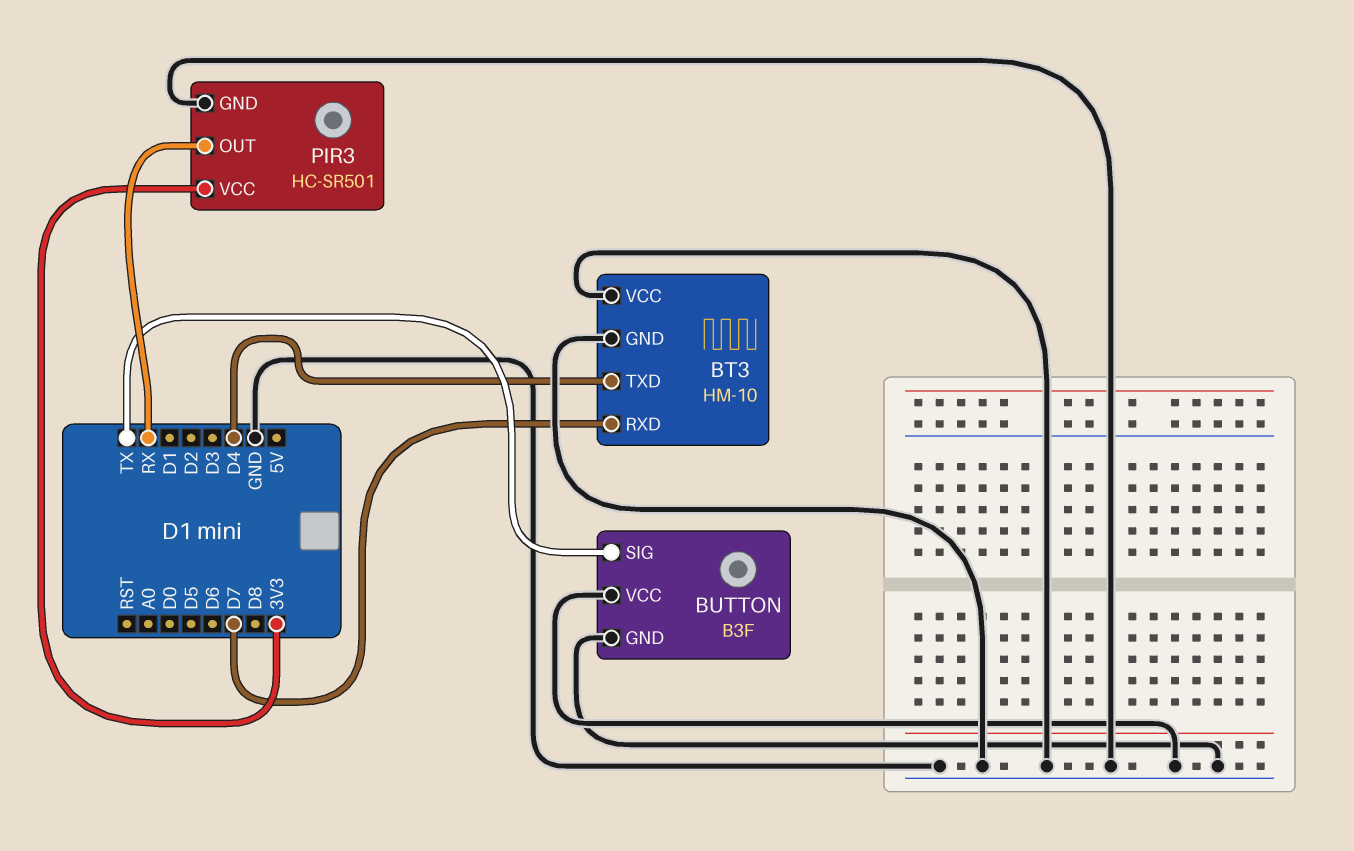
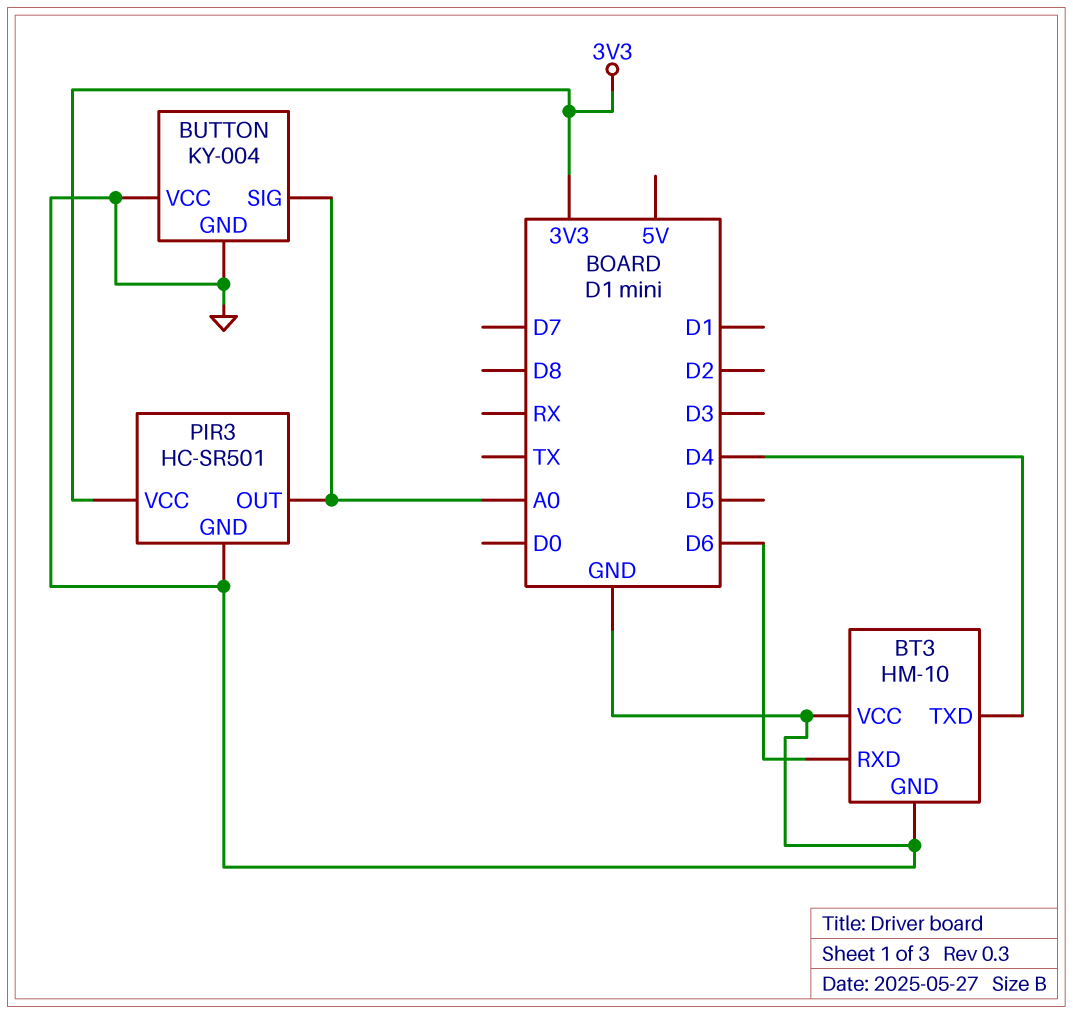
BT3 pin RXD: D7 -> D6
BUTTON: B3F -> KY-004
BUTTON pin SIG: TX -> A0
PIR3 pin OUT: RX -> A0

